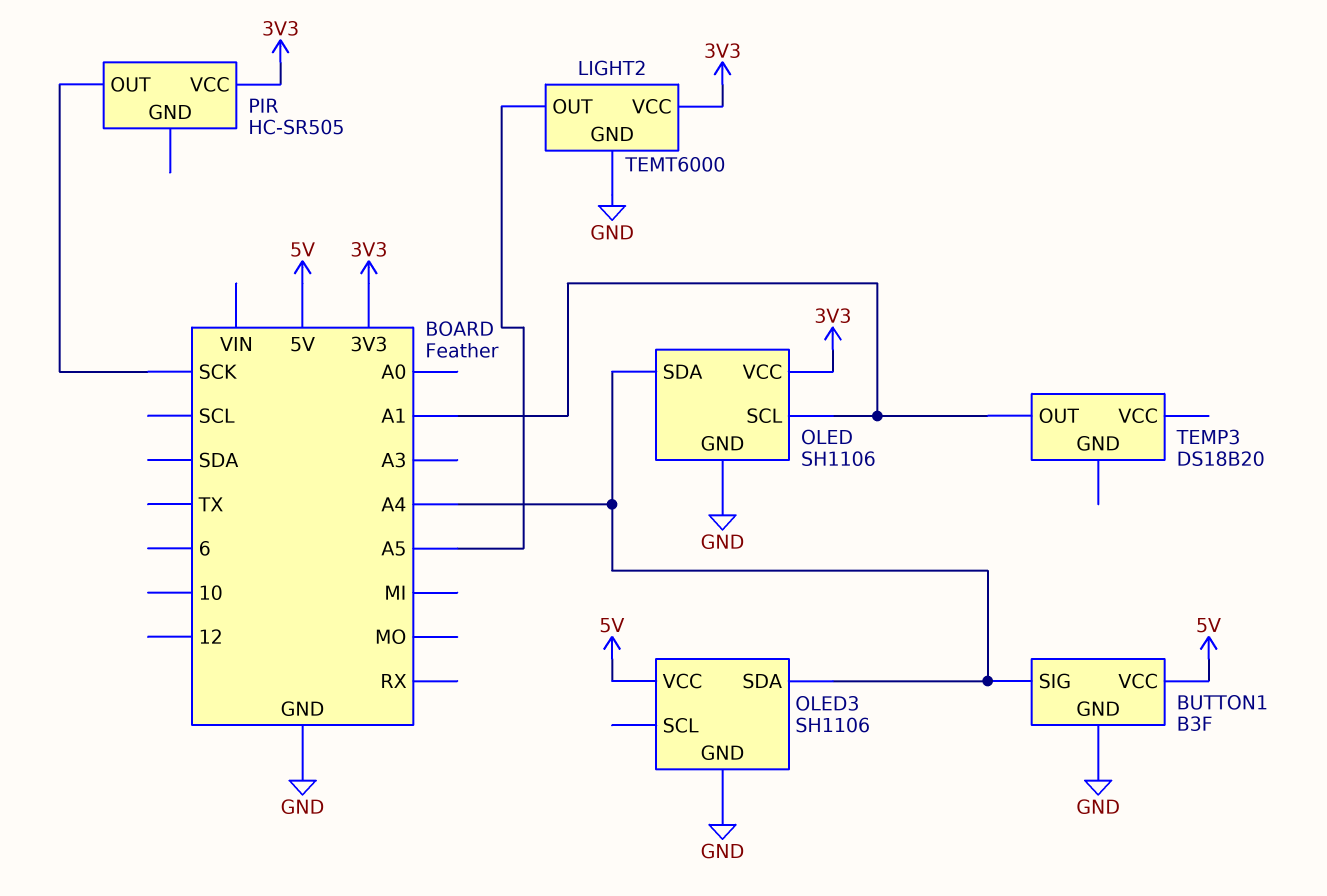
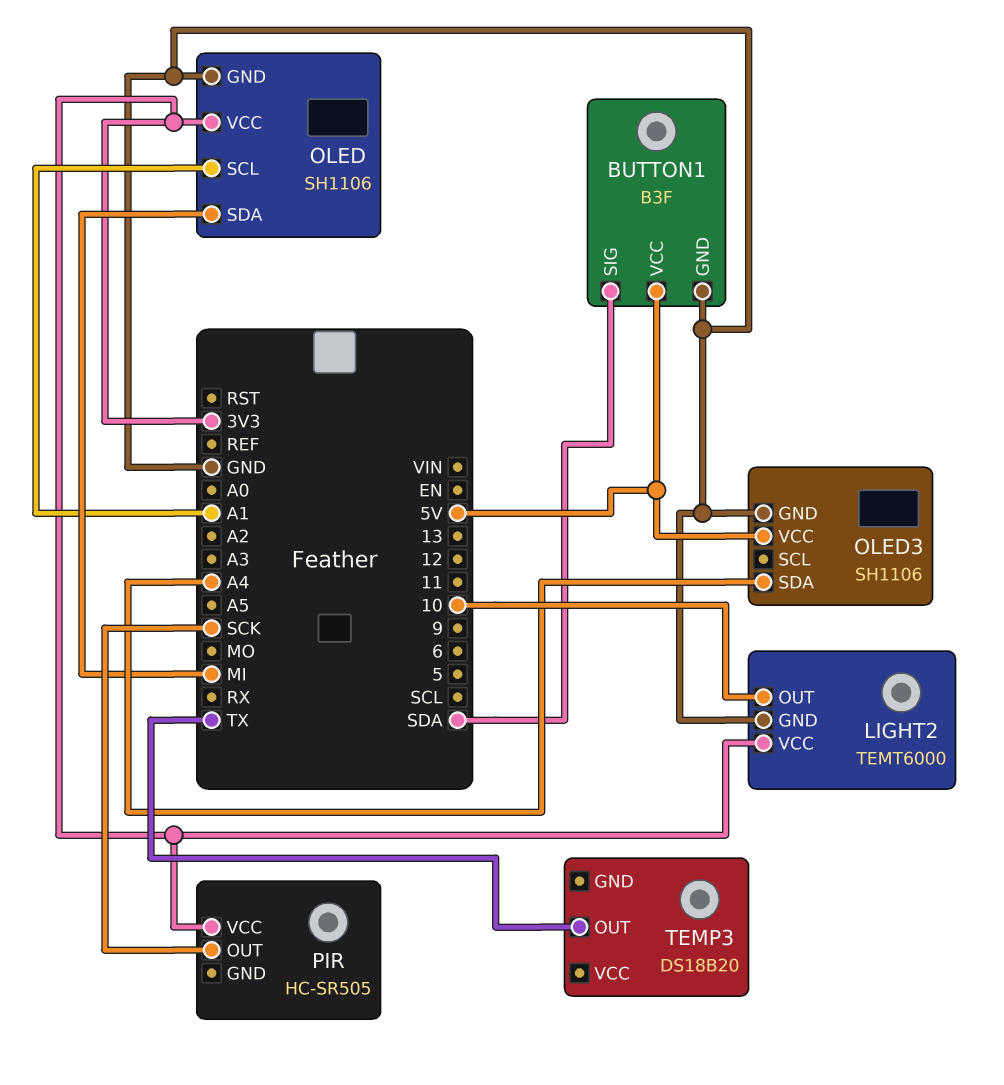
BUTTON1 pin SIG: A4 -> SDA
LIGHT2 pin OUT: A5 -> 10
OLED pin SDA: A4 -> MI
TEMP3 pin OUT: A1 -> TX

